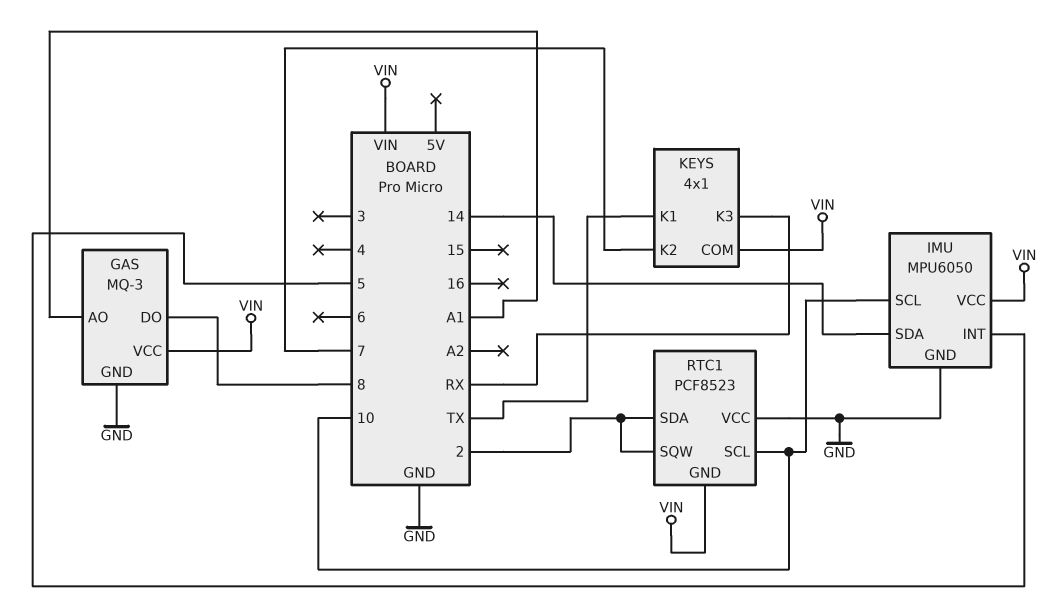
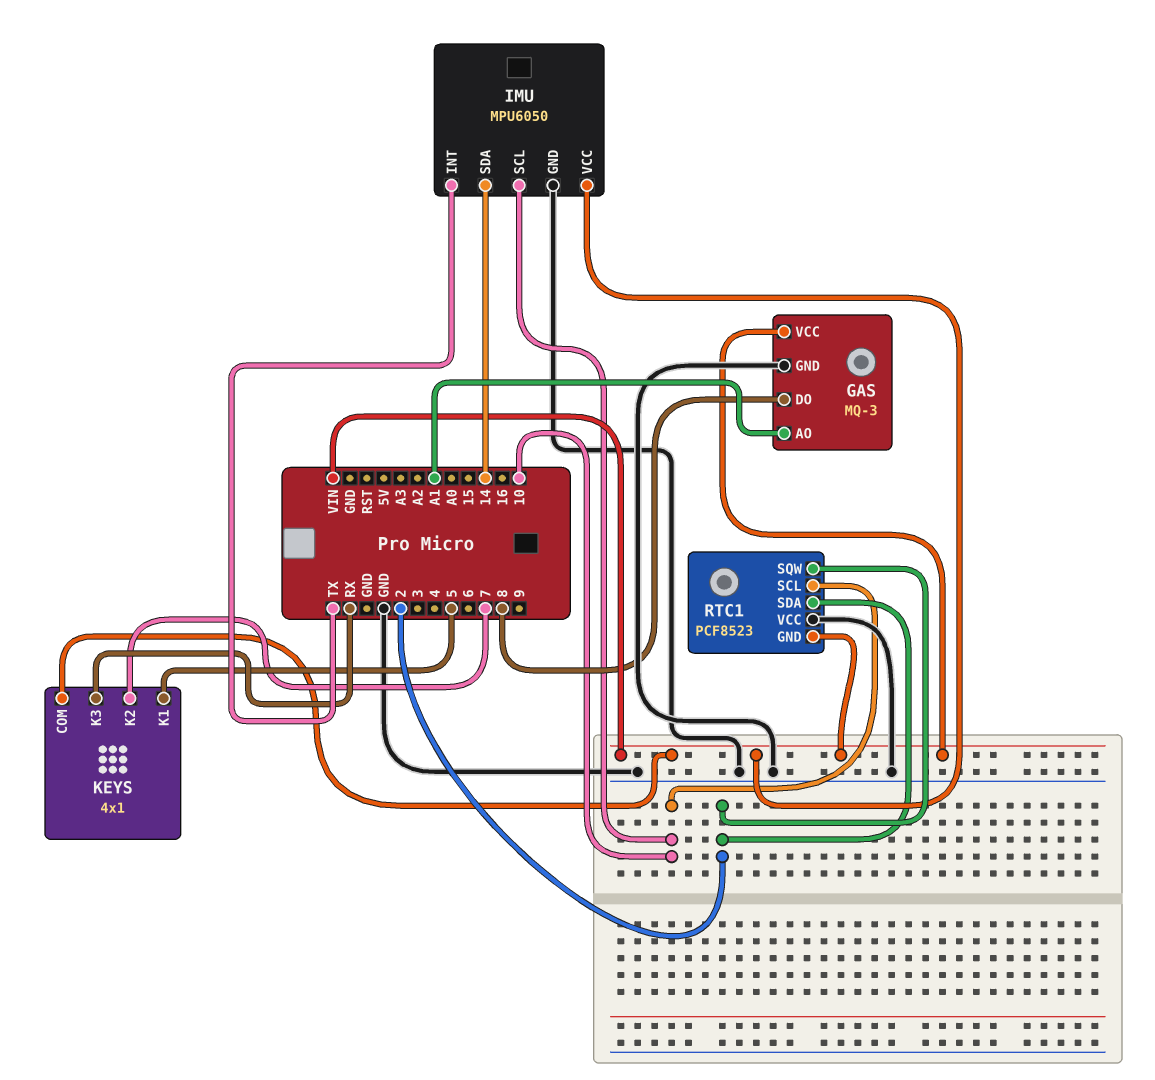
IMU pin INT: 5 -> TX
KEYS pin K1: TX -> 5

